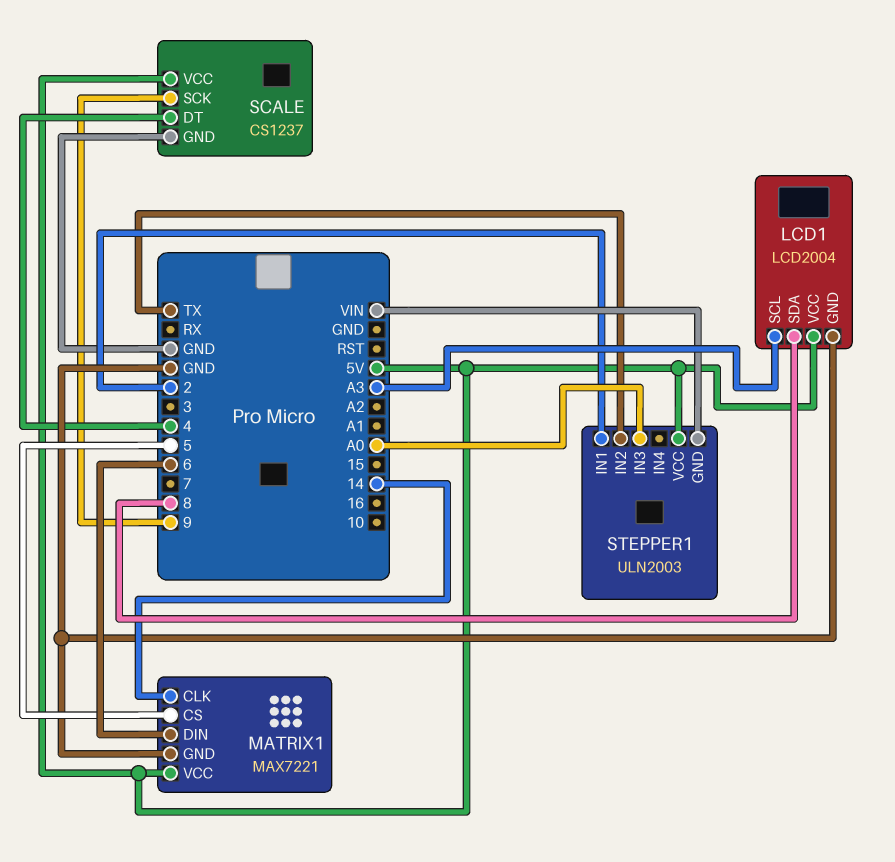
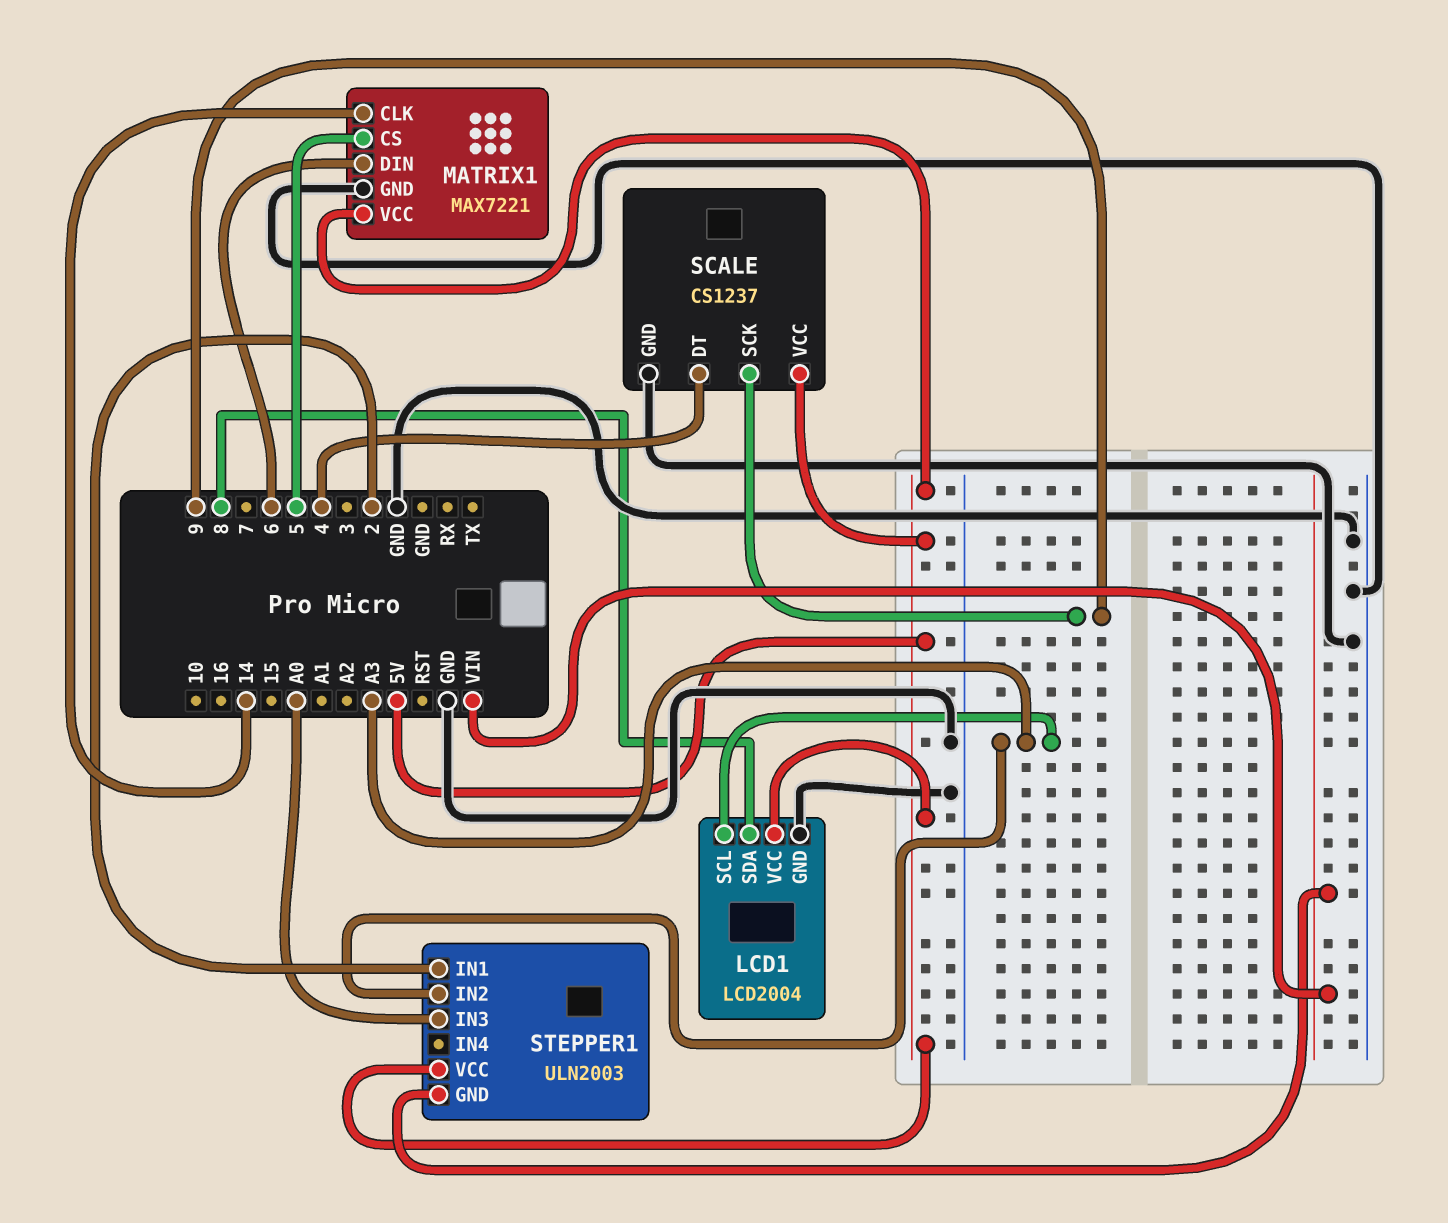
STEPPER1 pin IN2: TX -> A3

